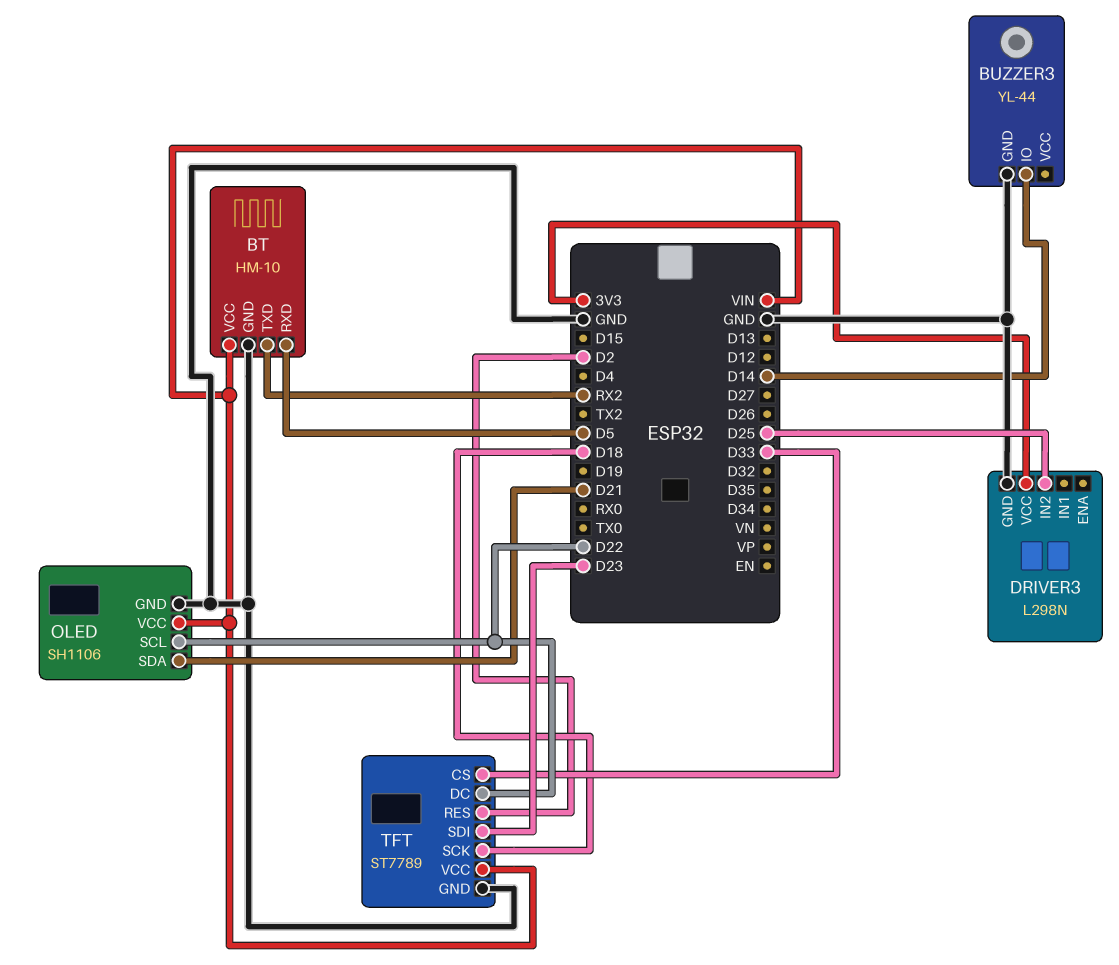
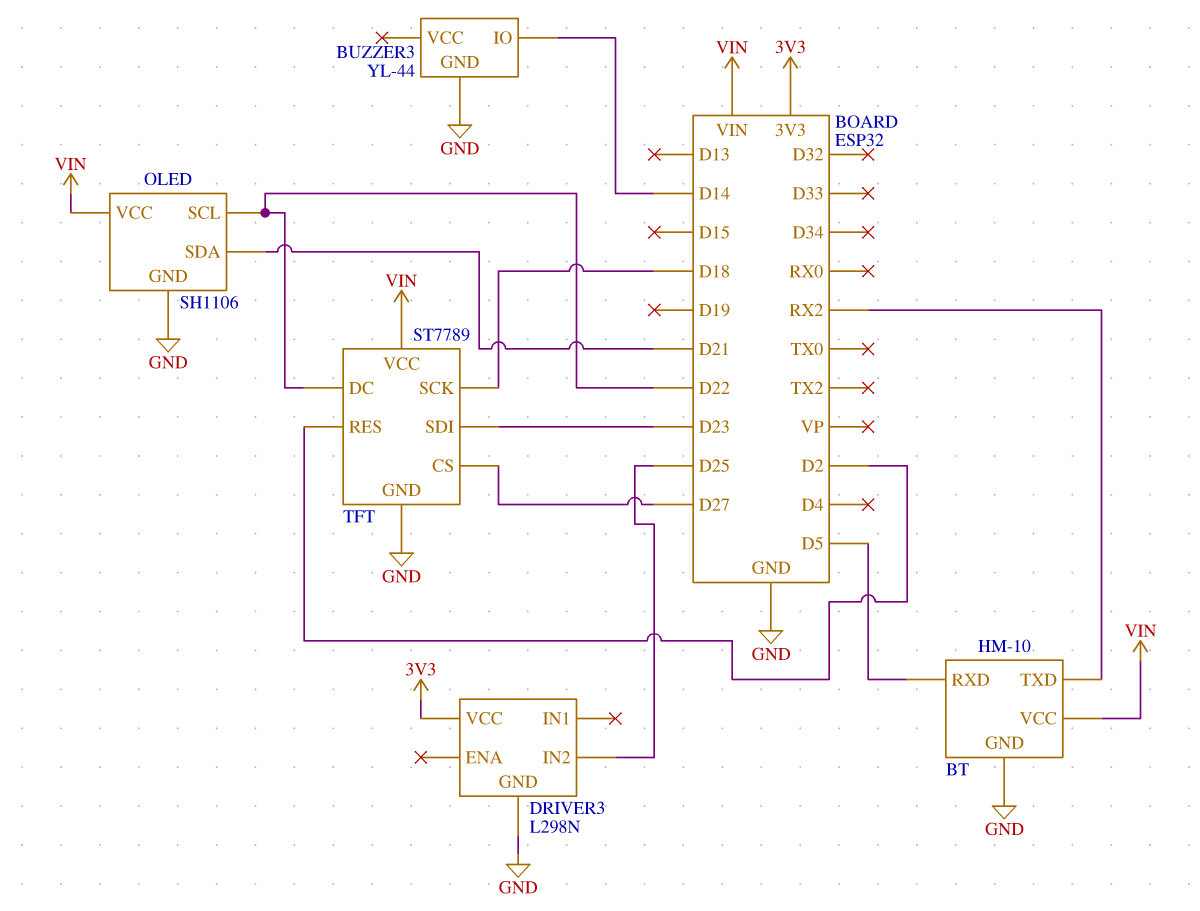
TFT pin CS: D33 -> D27

